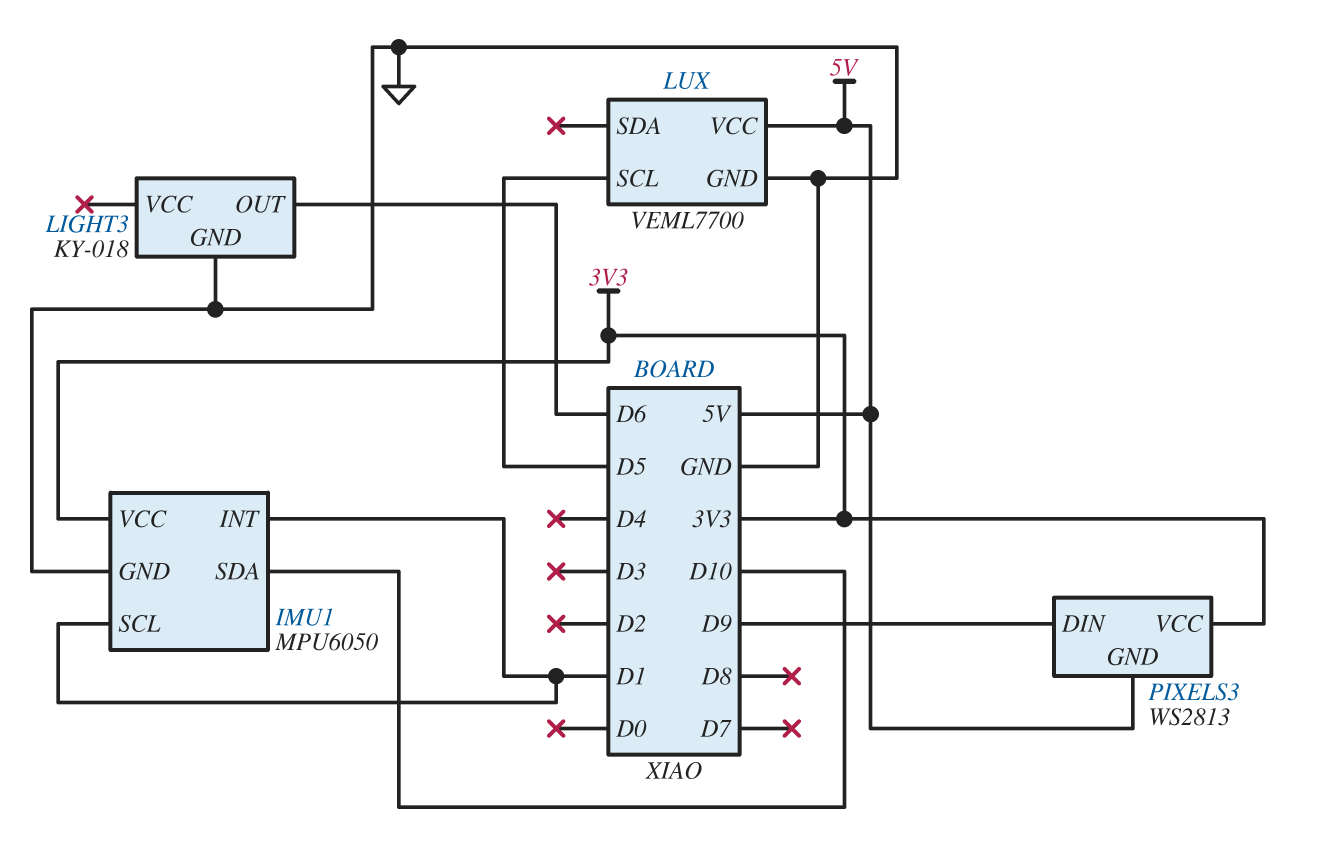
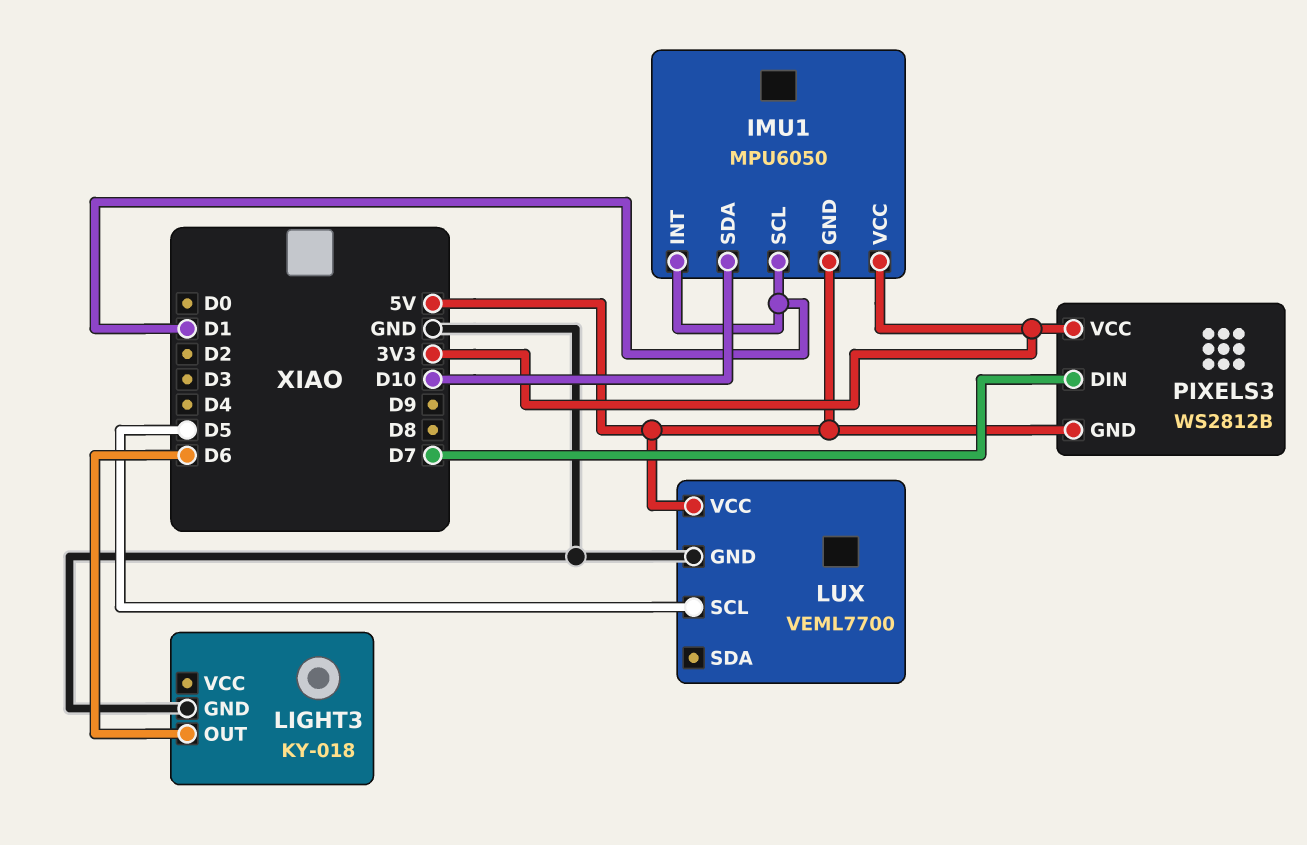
IMU1 pin GND: GND -> 5V
PIXELS3: WS2813 -> WS2812B
PIXELS3 pin DIN: D9 -> D7

